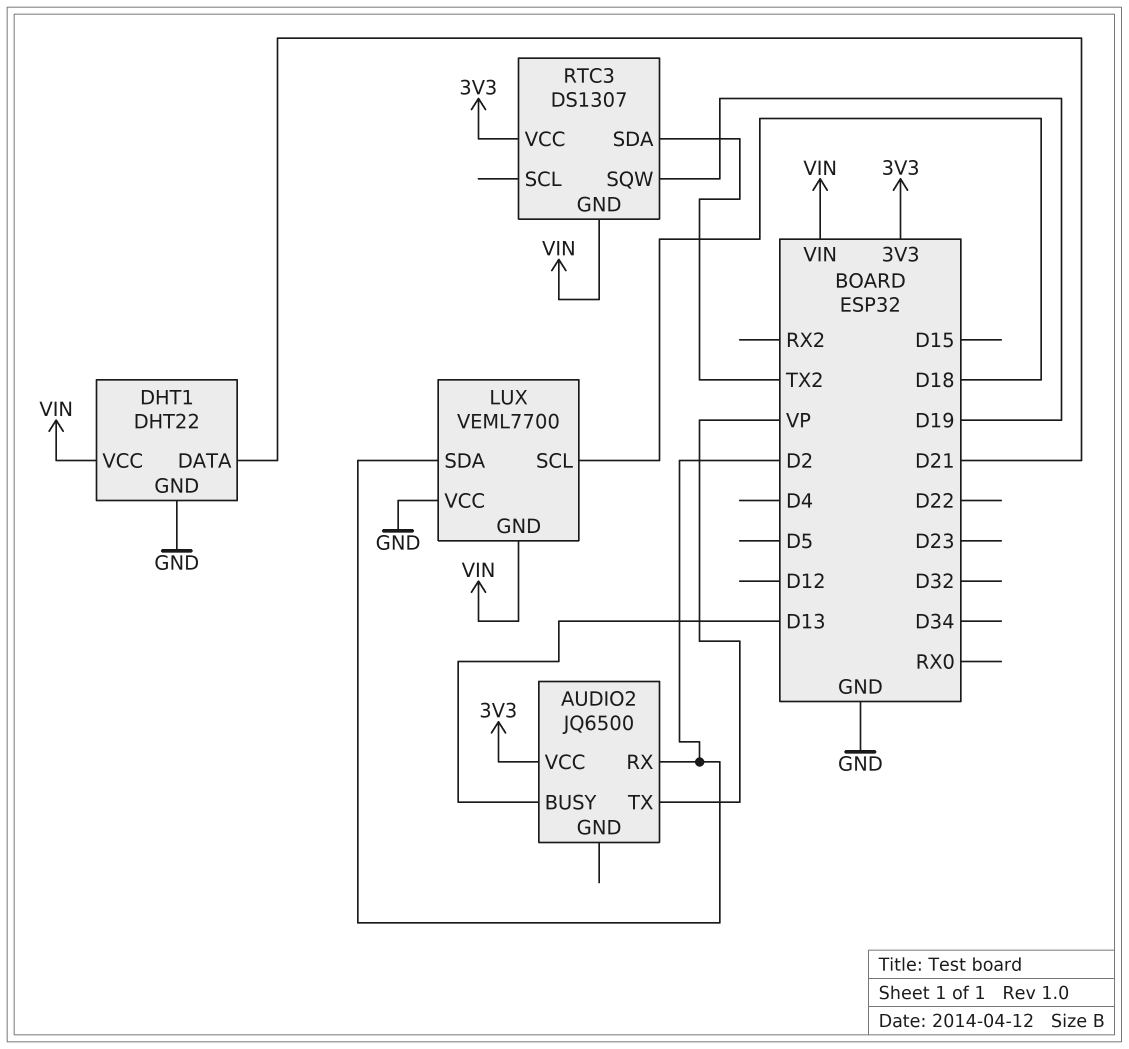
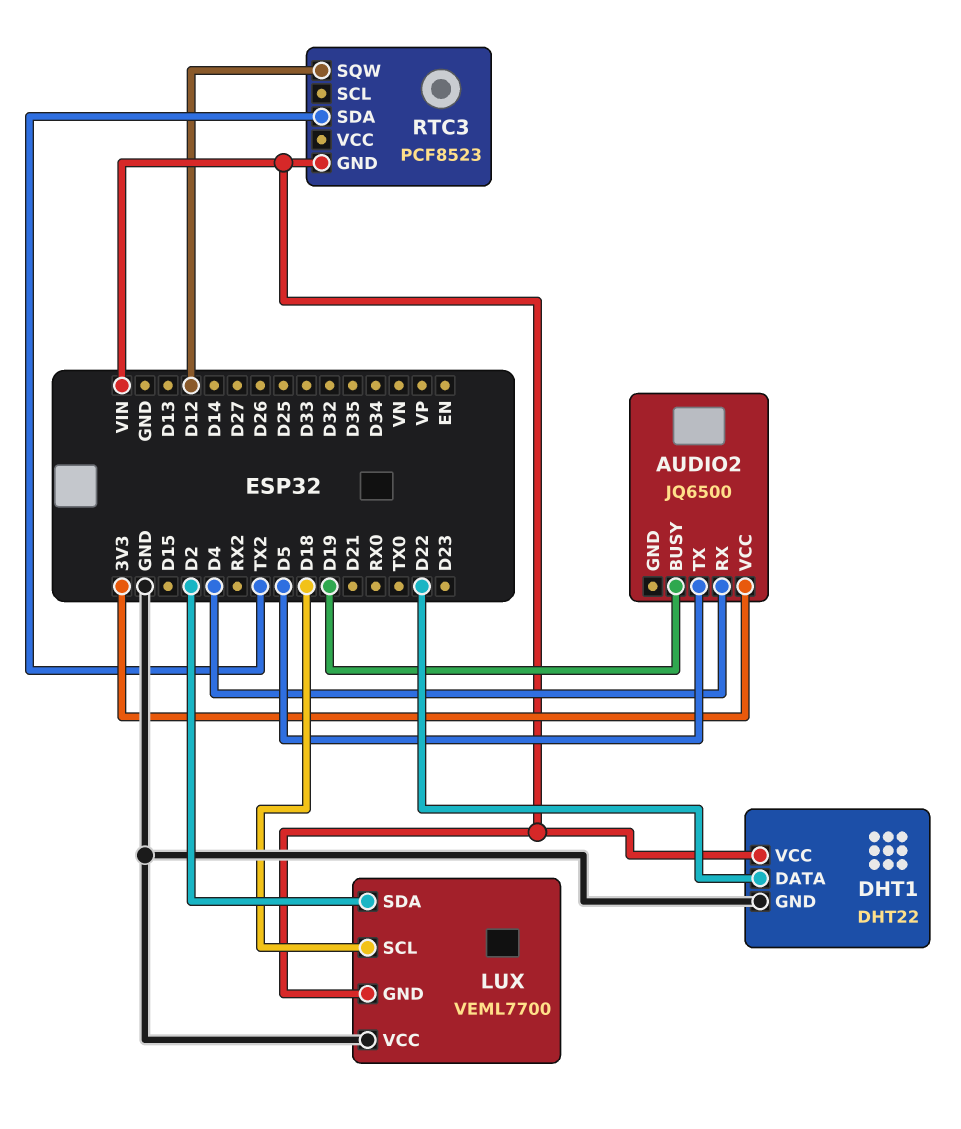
AUDIO2 pin BUSY: D13 -> D19
AUDIO2 pin RX: D2 -> D4
AUDIO2 pin TX: VP -> D5
DHT1 pin DATA: D21 -> D22
RTC3: DS1307 -> PCF8523
RTC3 pin SQW: D19 -> D12
RTC3 pin VCC: 3V3 -> none

